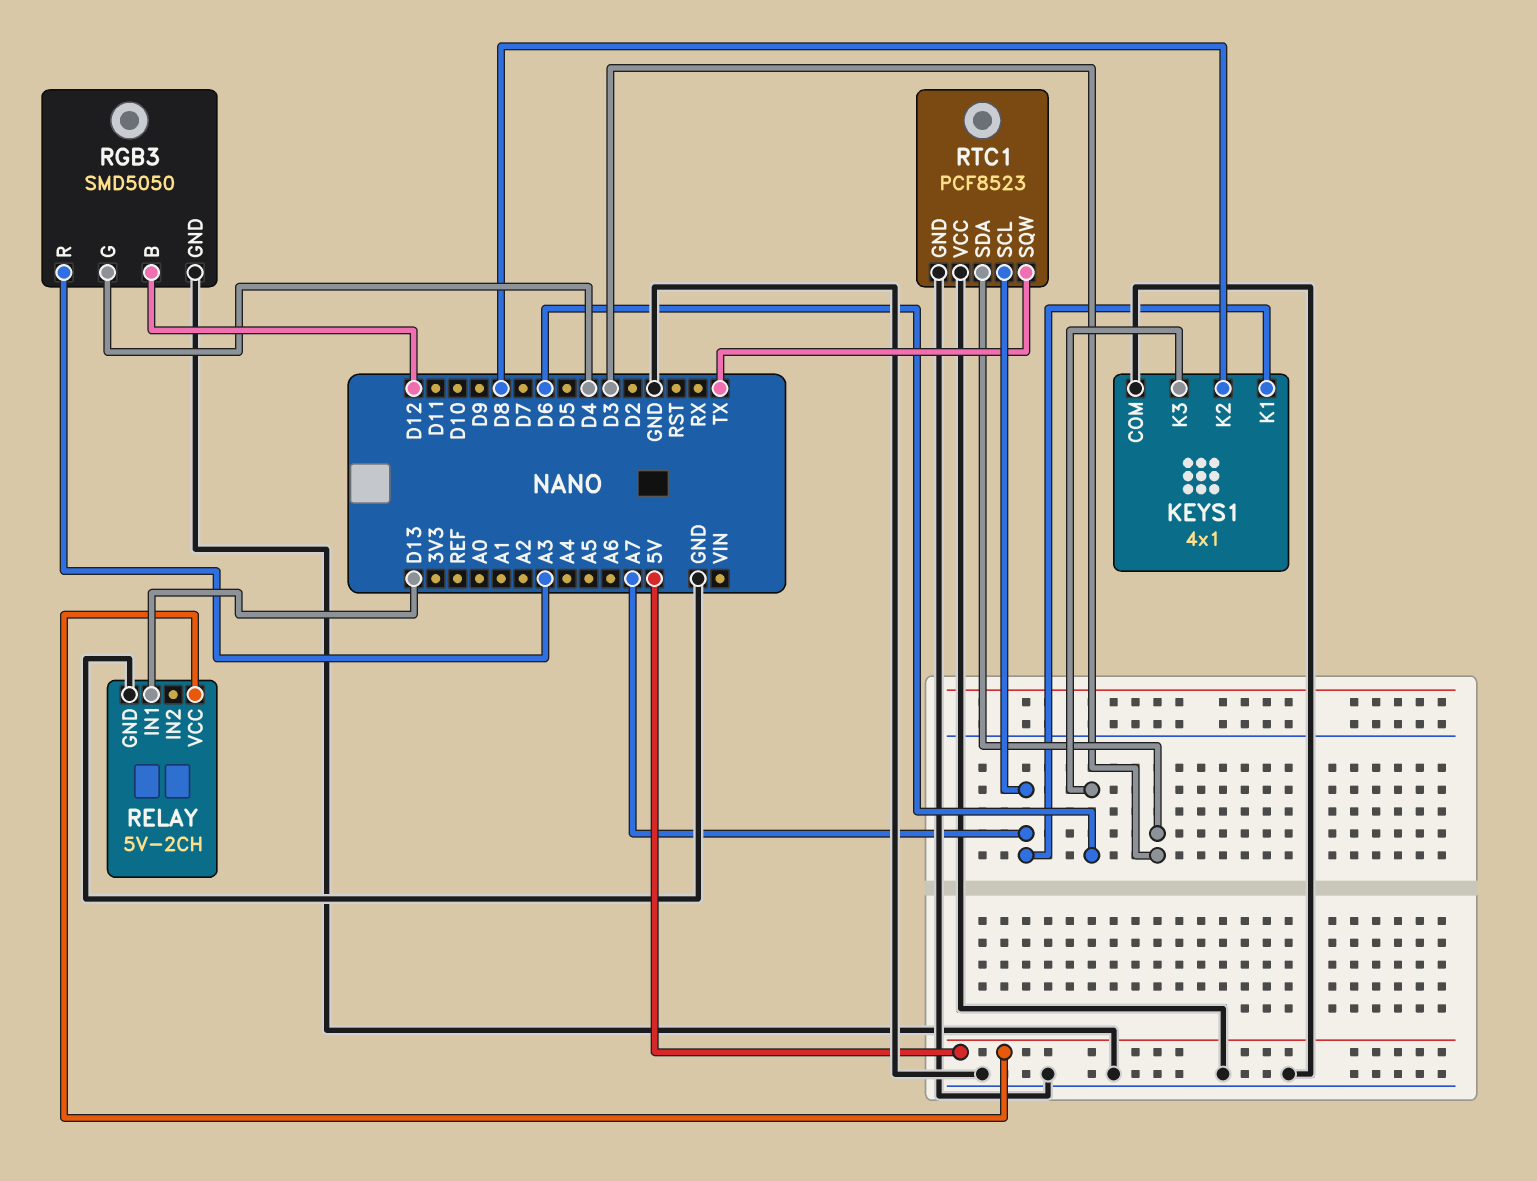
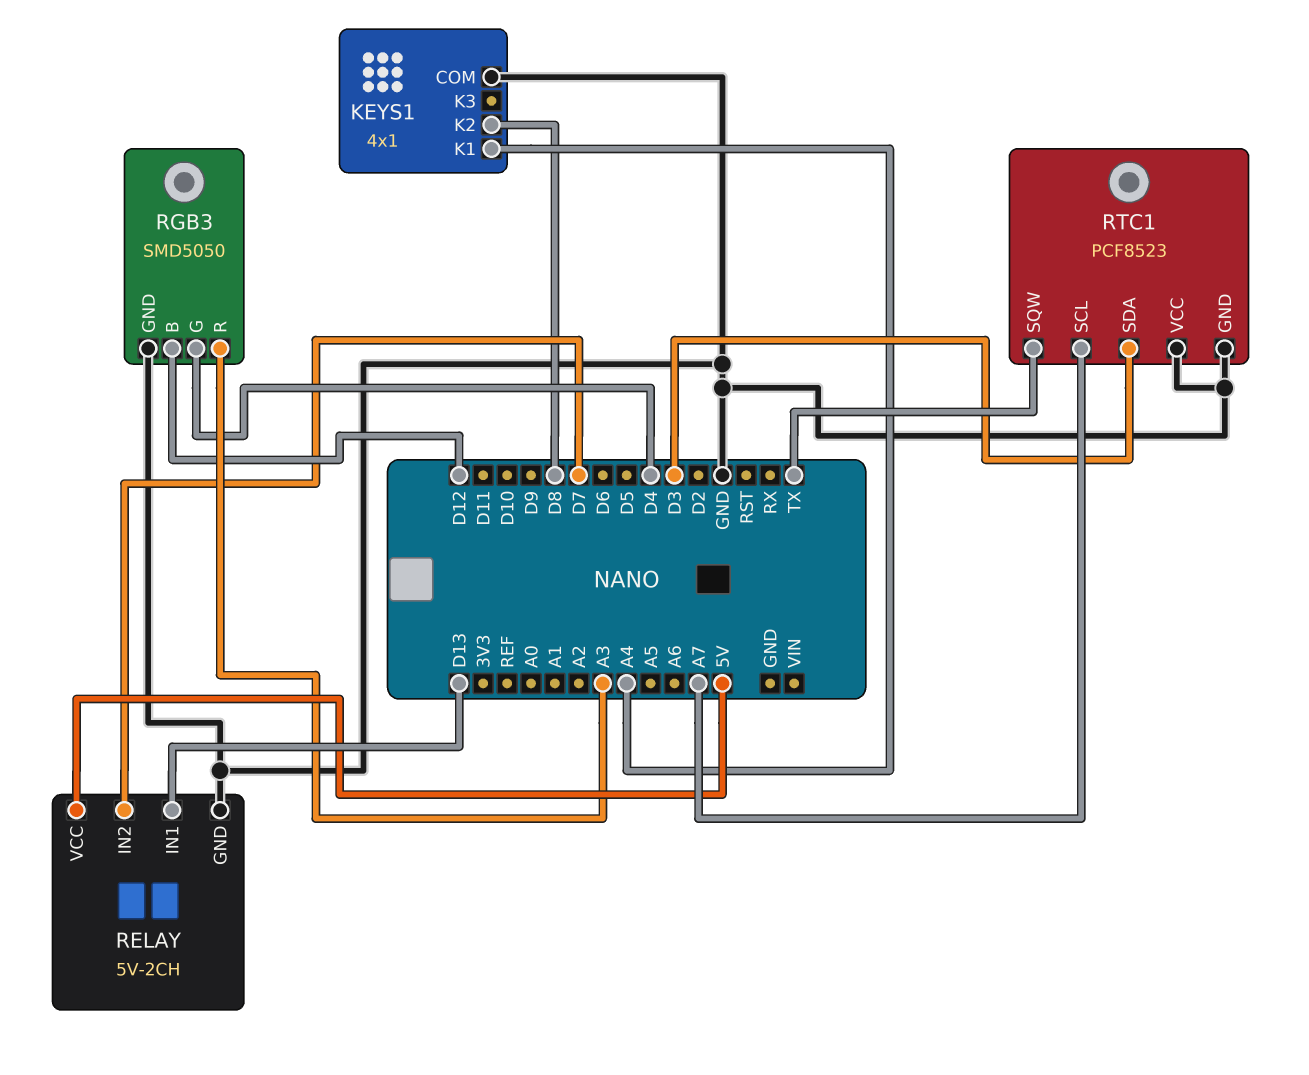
KEYS1 pin K1: A7 -> A4
KEYS1 pin K3: D6 -> none
RELAY pin IN2: none -> D7

